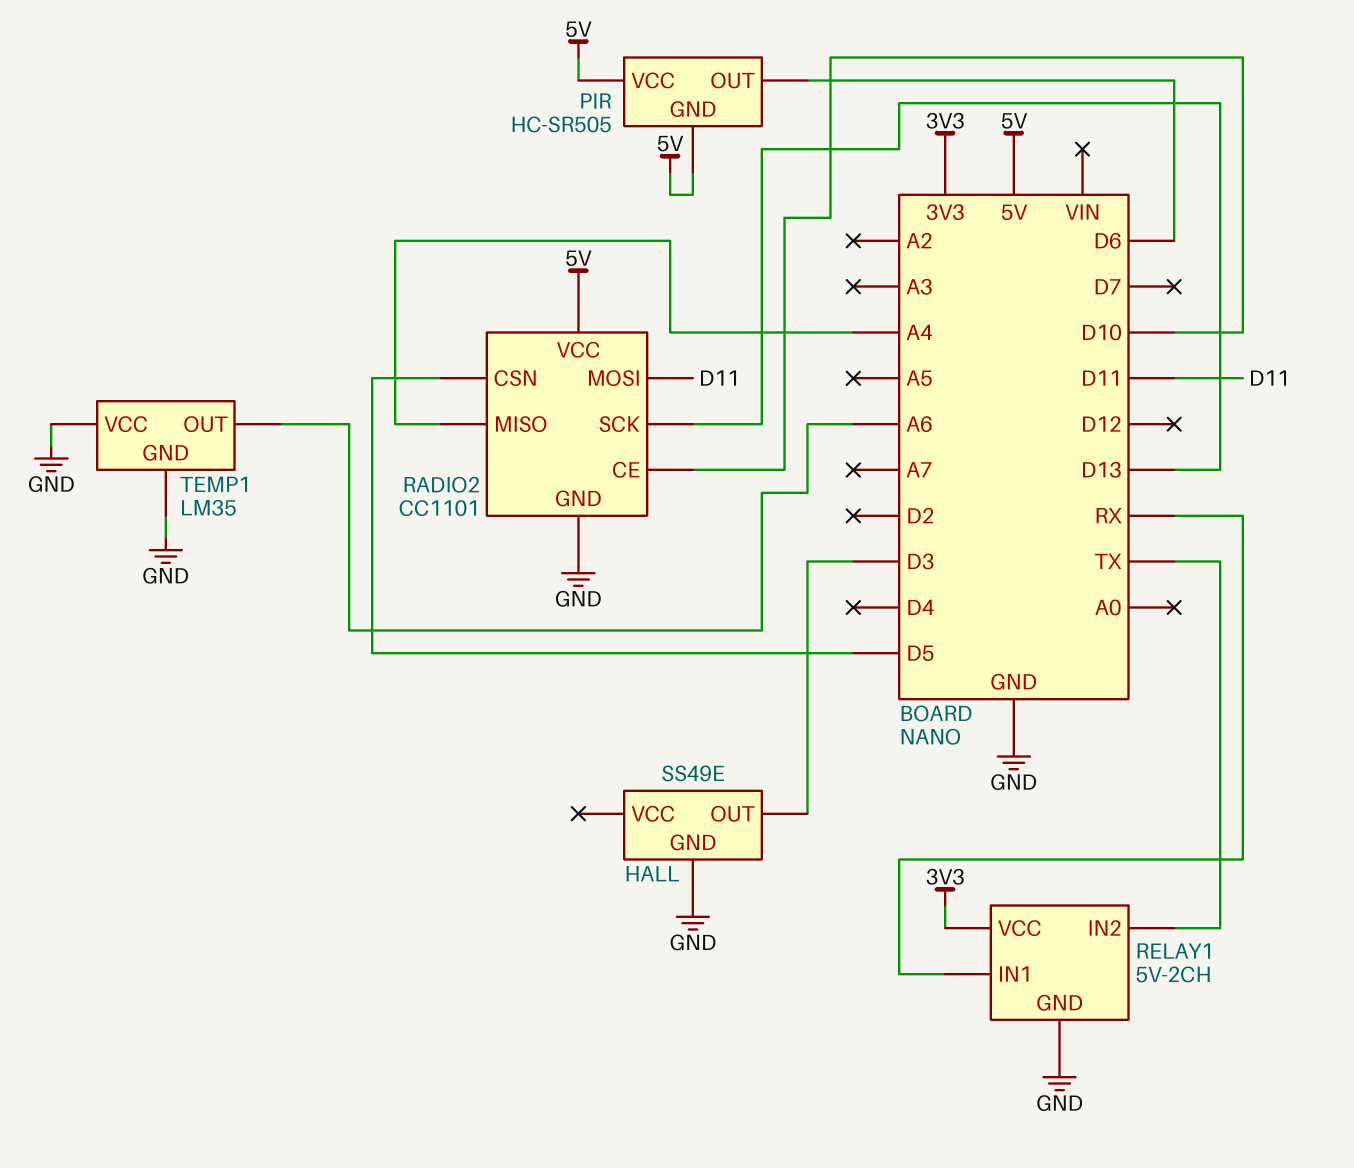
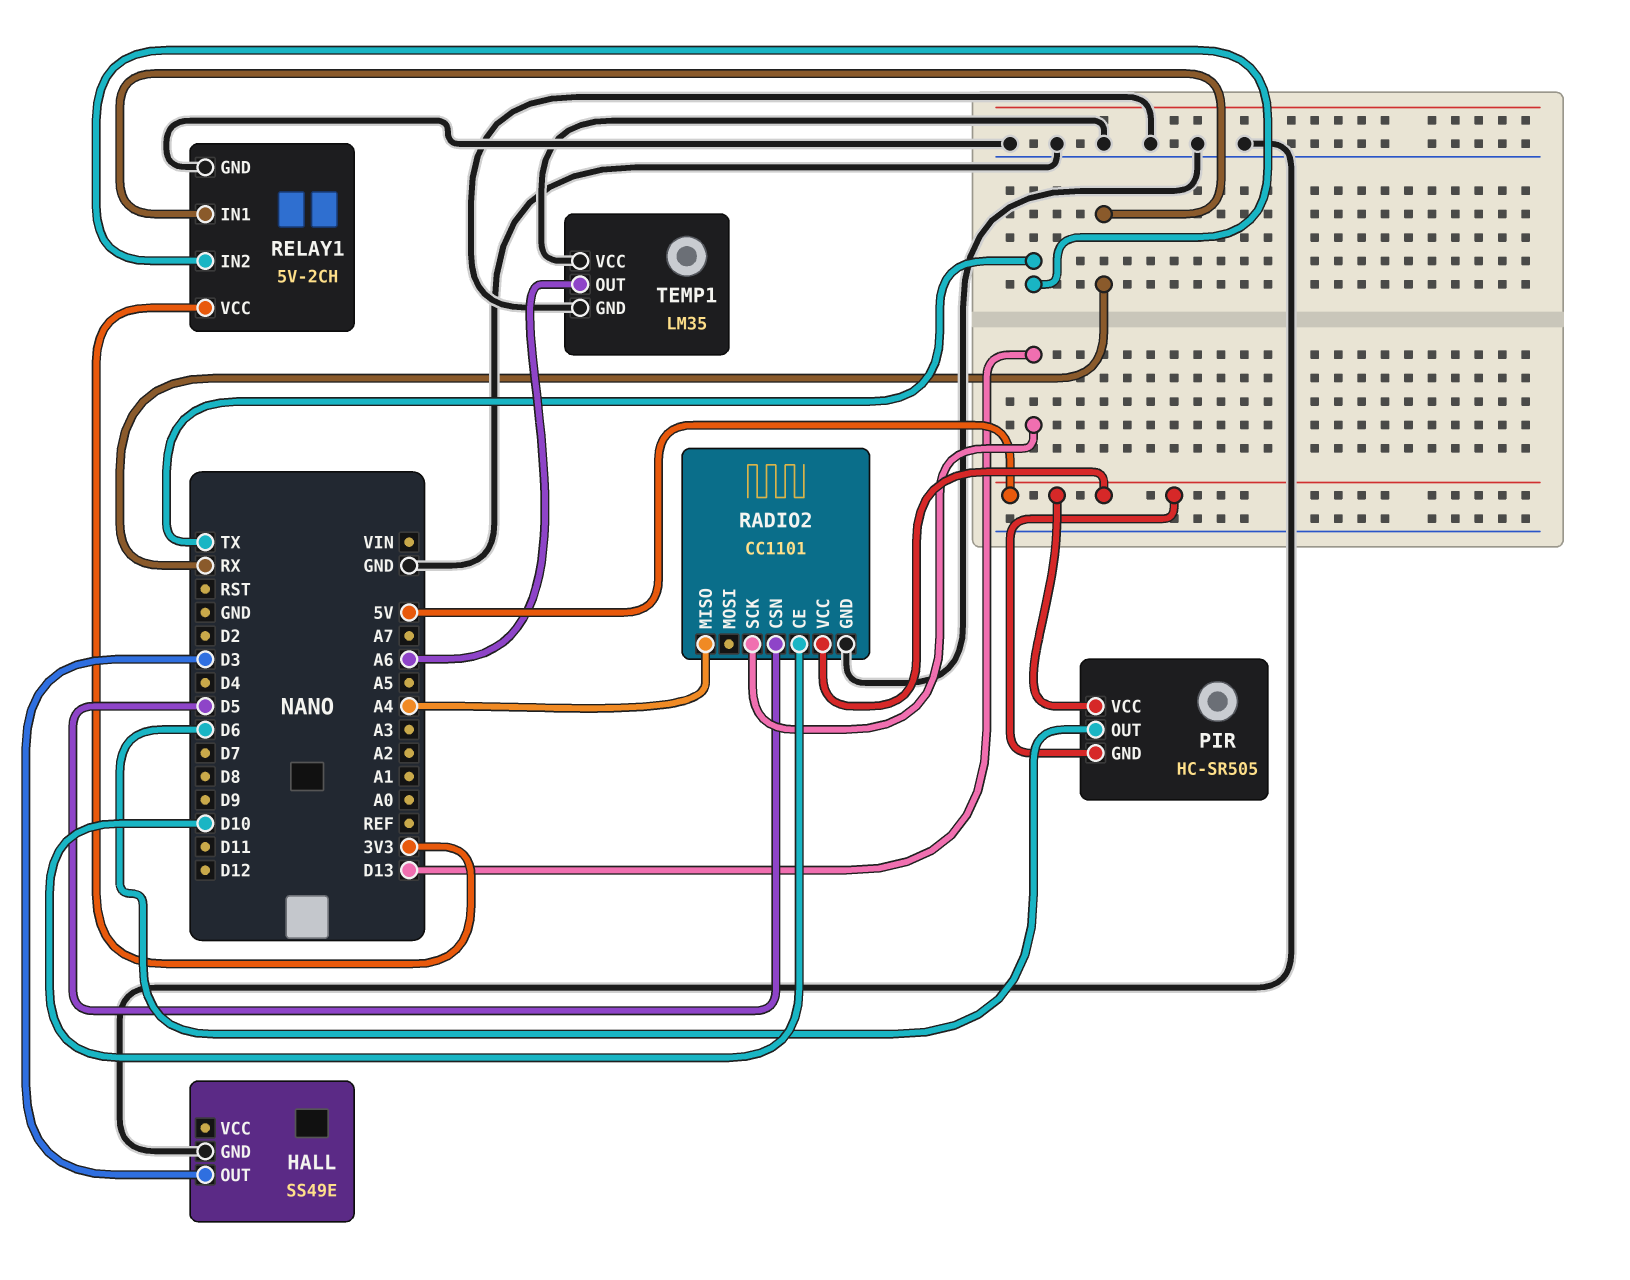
RADIO2 pin MOSI: D11 -> none

